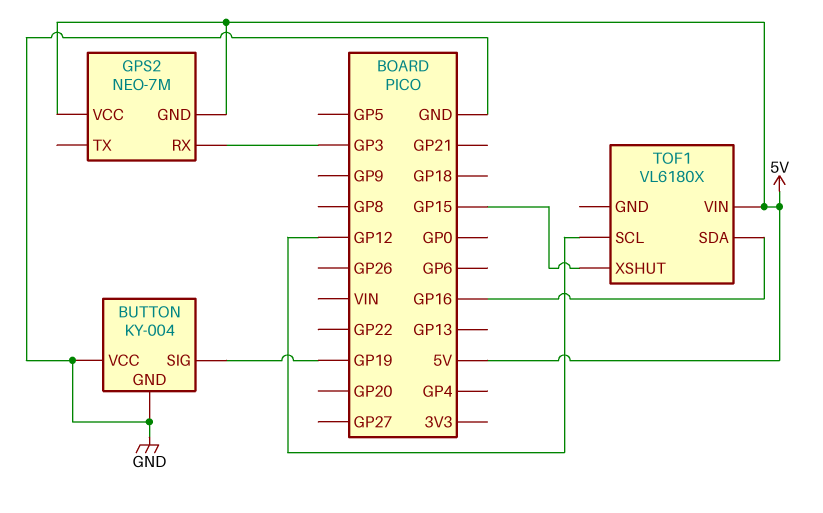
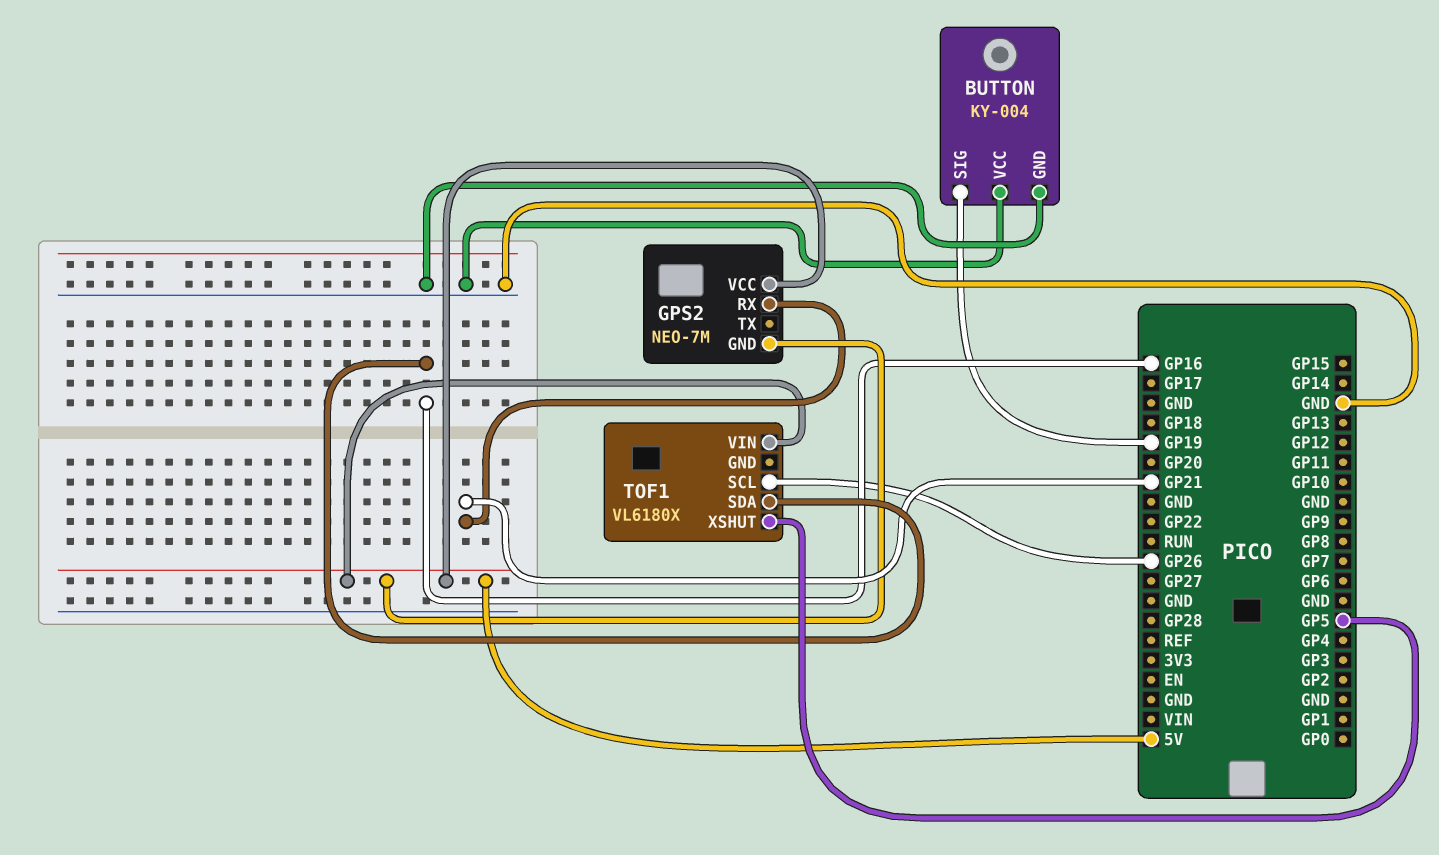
GPS2 pin RX: GP3 -> GP21
TOF1 pin SCL: GP12 -> GP26
TOF1 pin XSHUT: GP15 -> GP5

